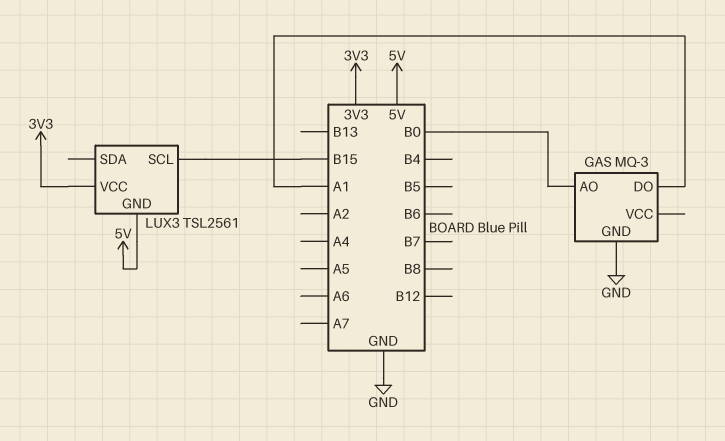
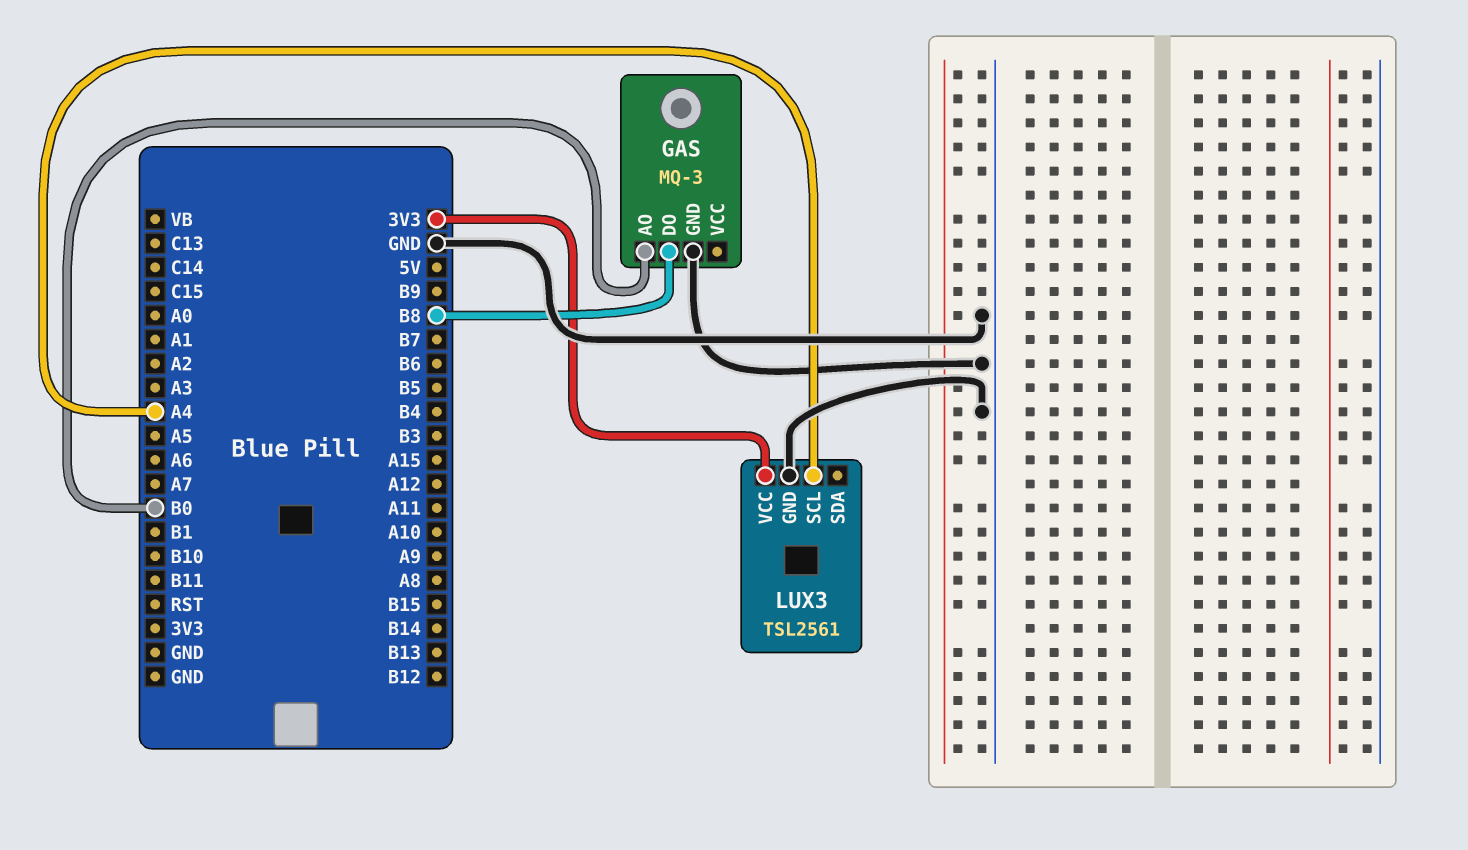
GAS pin DO: A1 -> B8
LUX3 pin GND: 5V -> GND
LUX3 pin SCL: B15 -> A4

